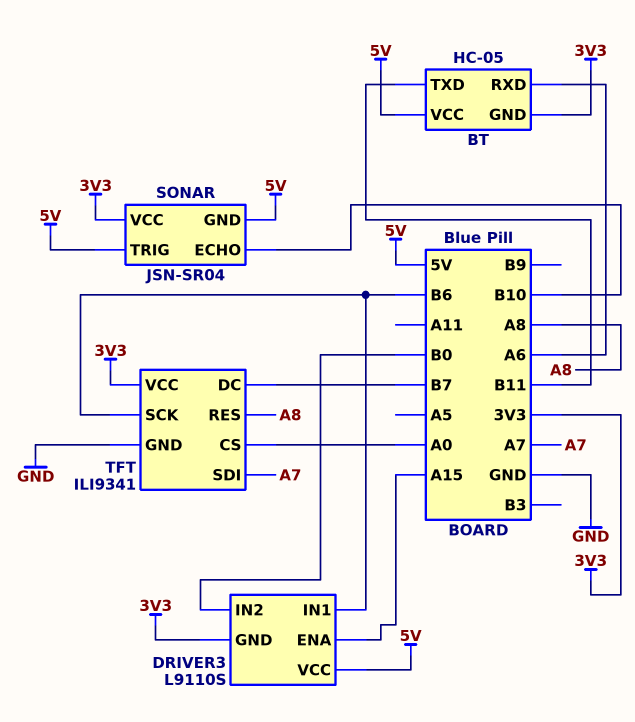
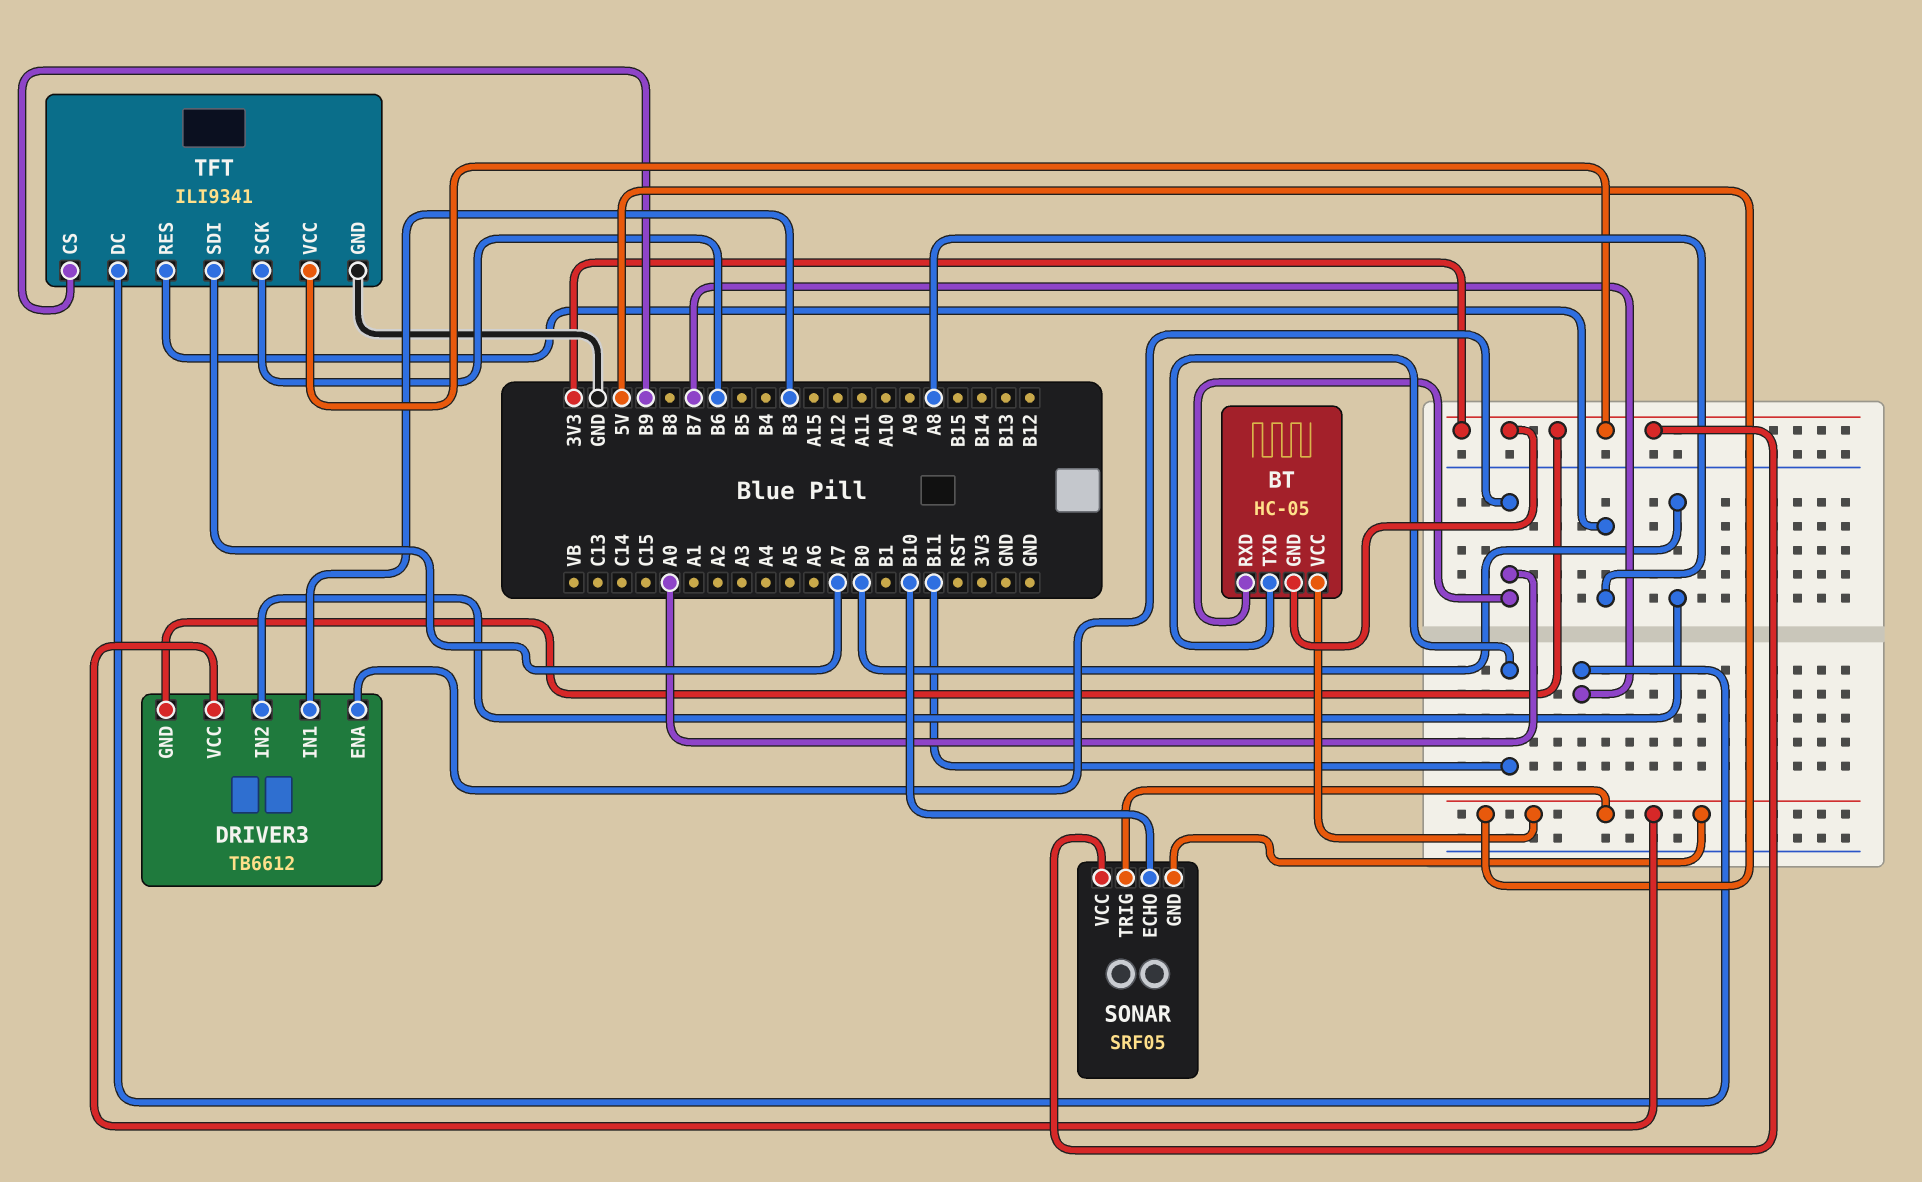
BT pin RXD: A6 -> A0
DRIVER3: L9110S -> TB6612
DRIVER3 pin ENA: A15 -> A0
DRIVER3 pin IN1: B6 -> B3
SONAR: JSN-SR04 -> SRF05
TFT pin CS: A0 -> B9

